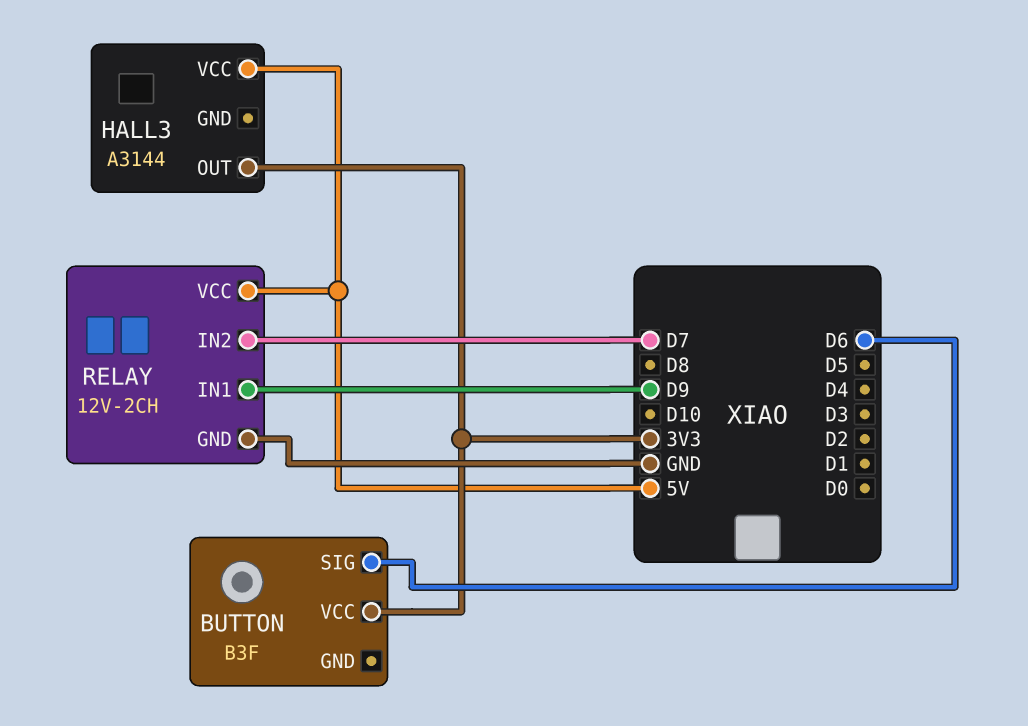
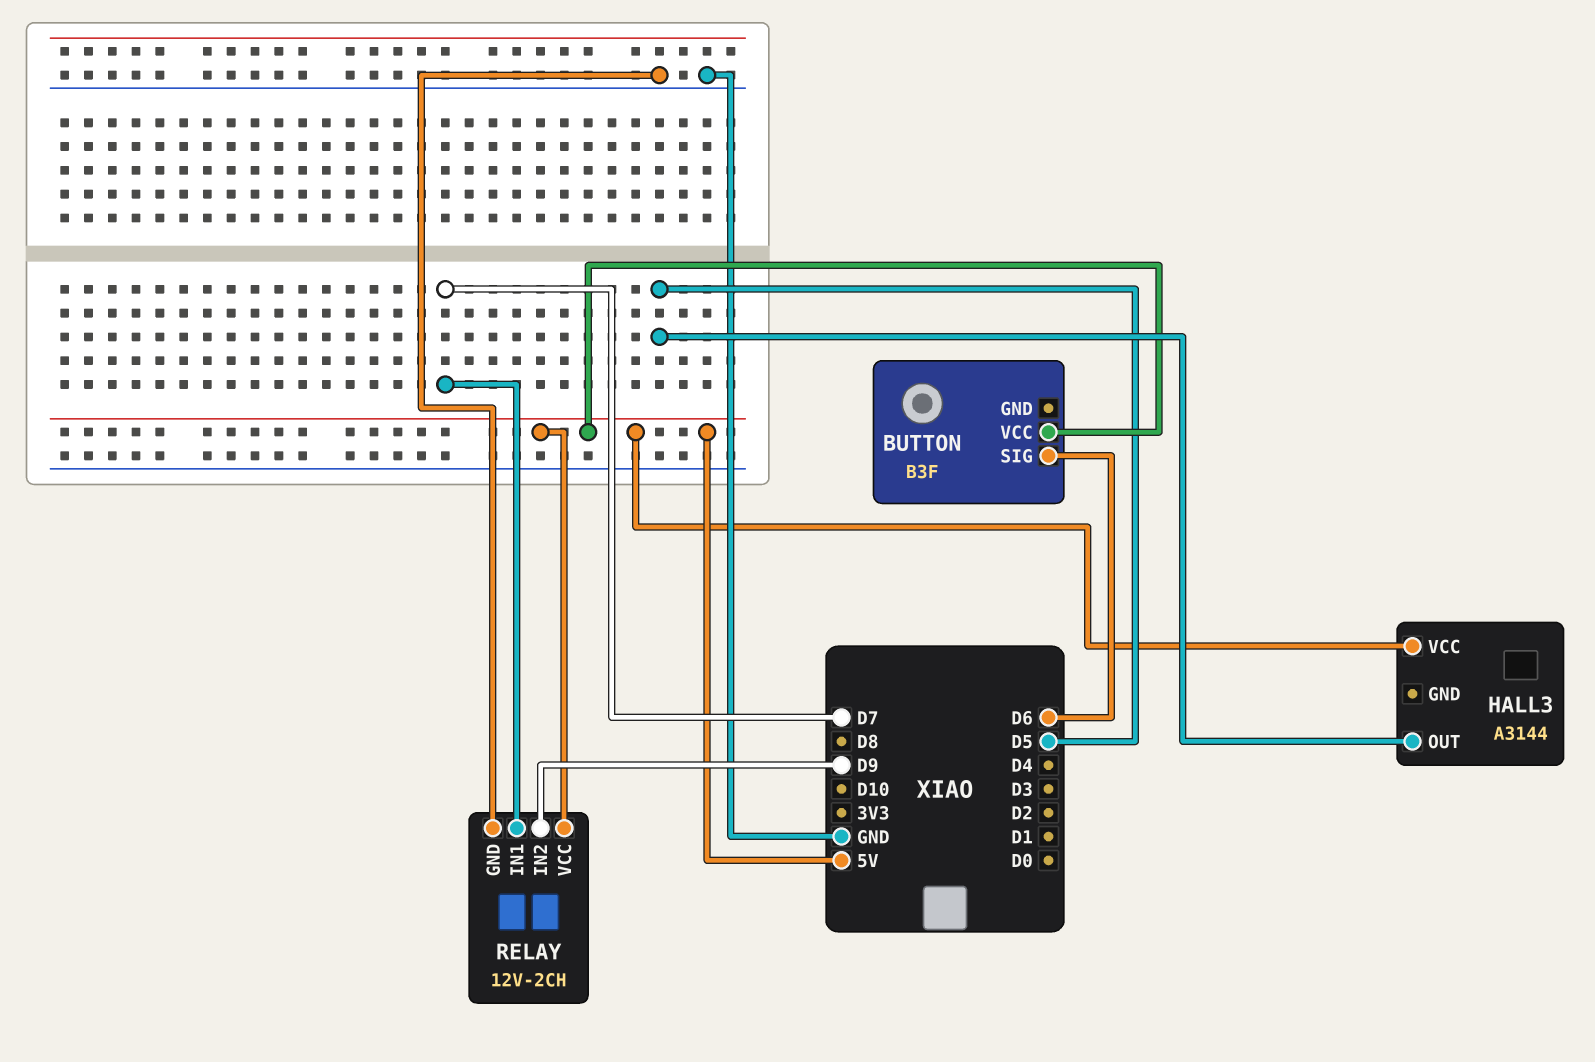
BUTTON pin VCC: 3V3 -> 5V
HALL3 pin OUT: 3V3 -> D5
RELAY pin IN1: D9 -> D7
RELAY pin IN2: D7 -> D9

